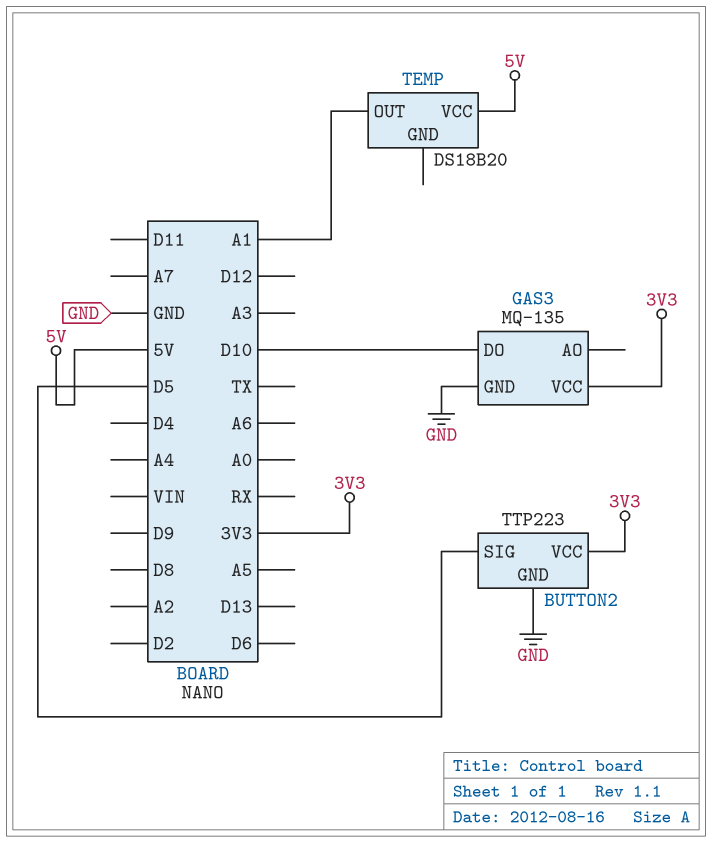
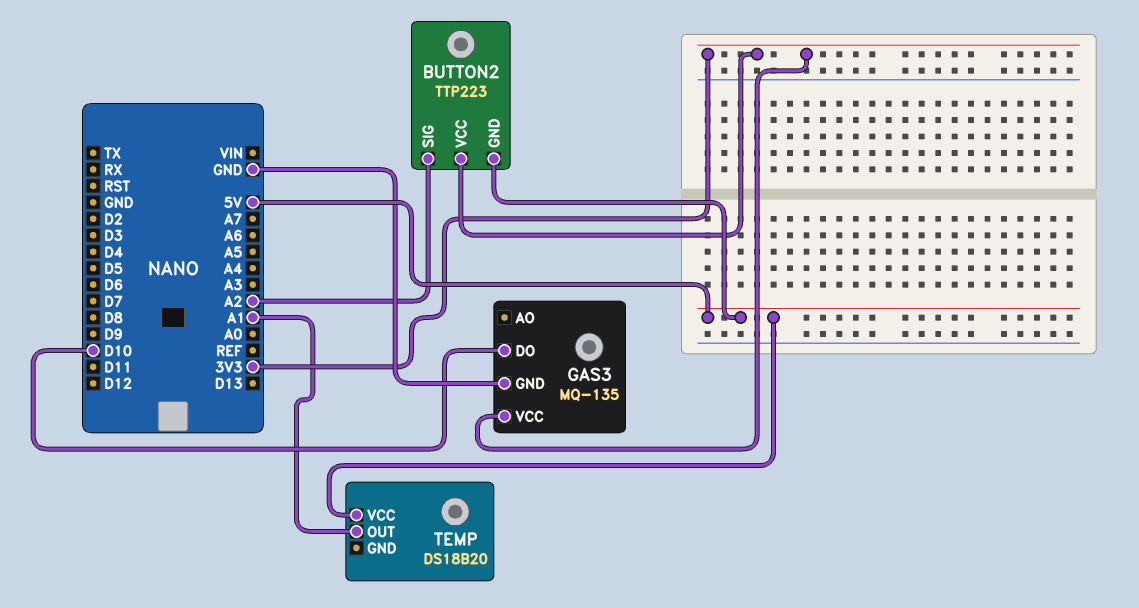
BUTTON2 pin GND: GND -> 5V
BUTTON2 pin SIG: D5 -> A2

